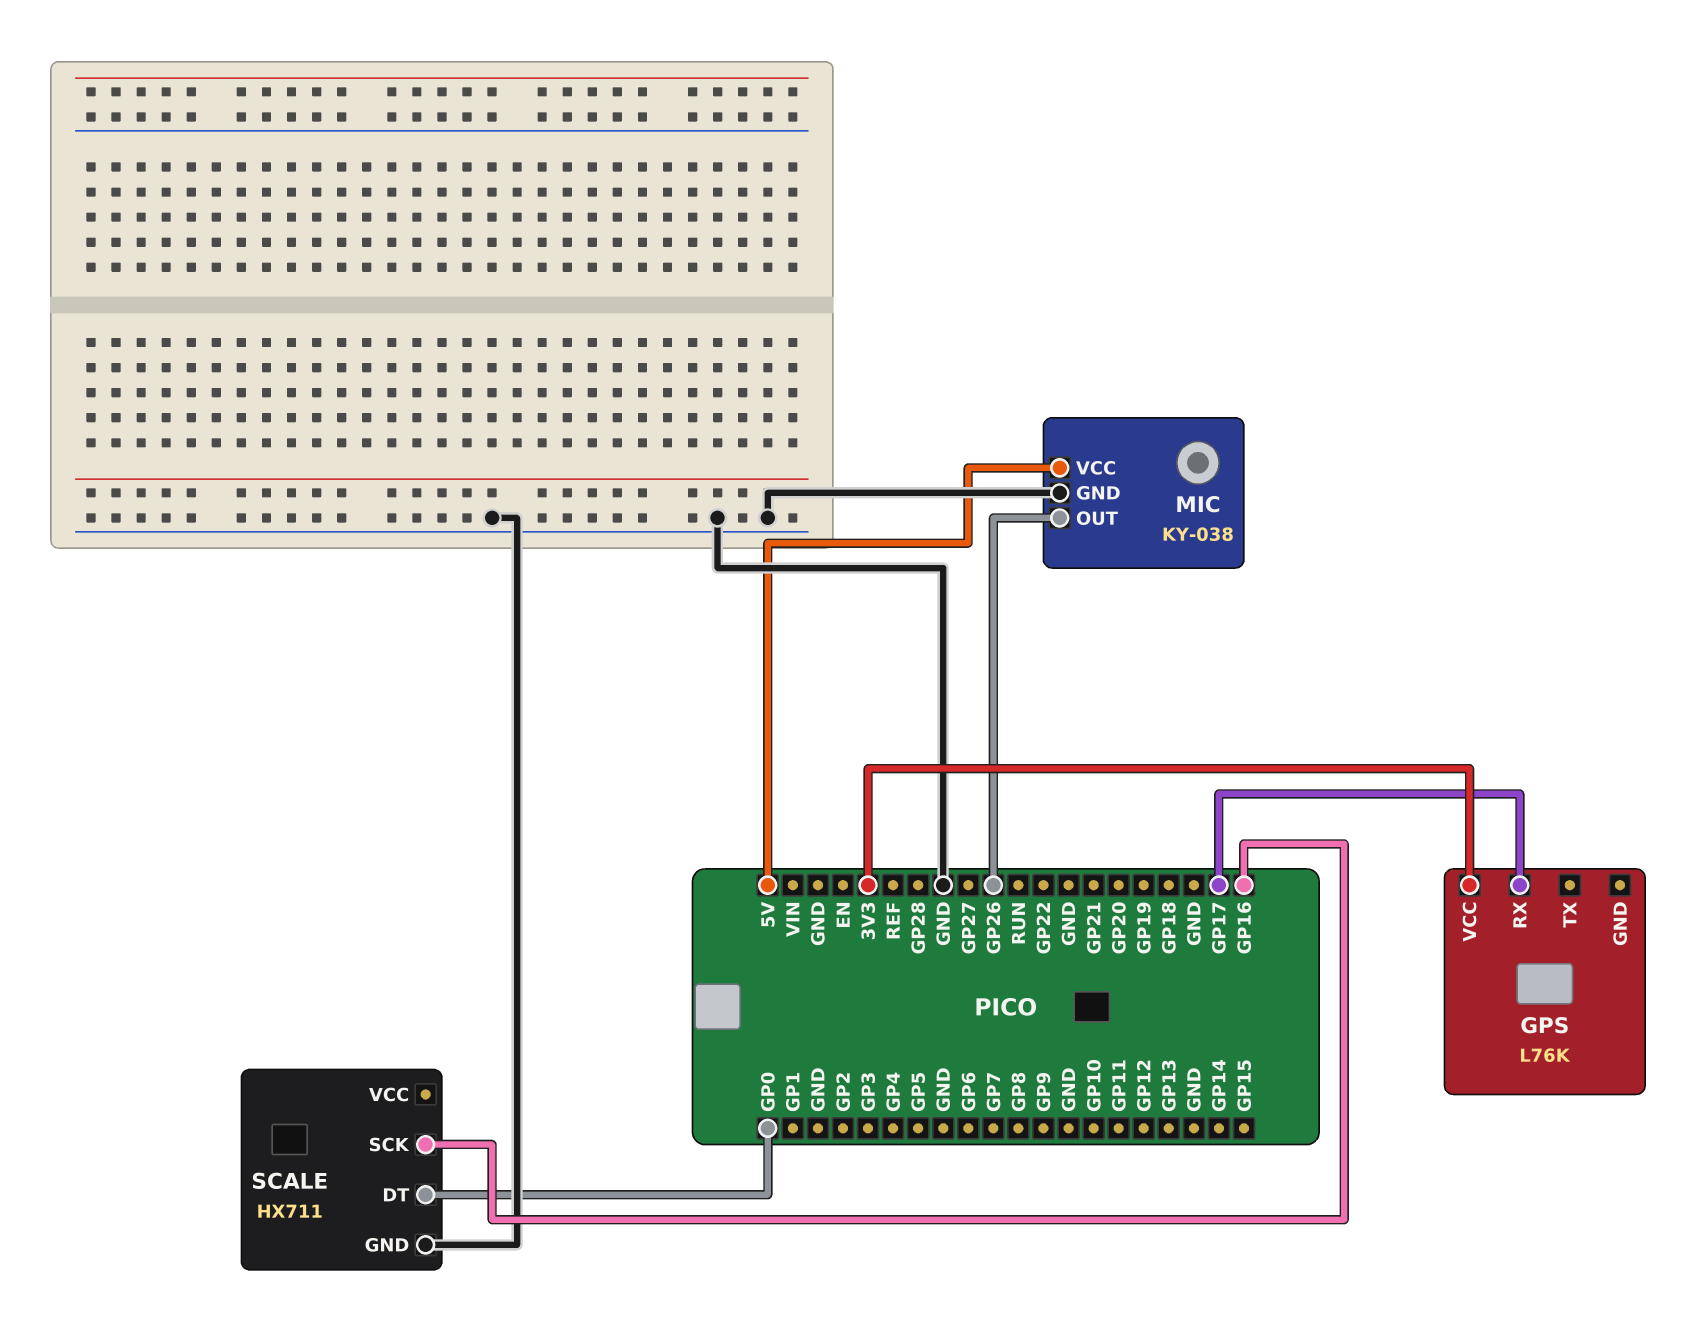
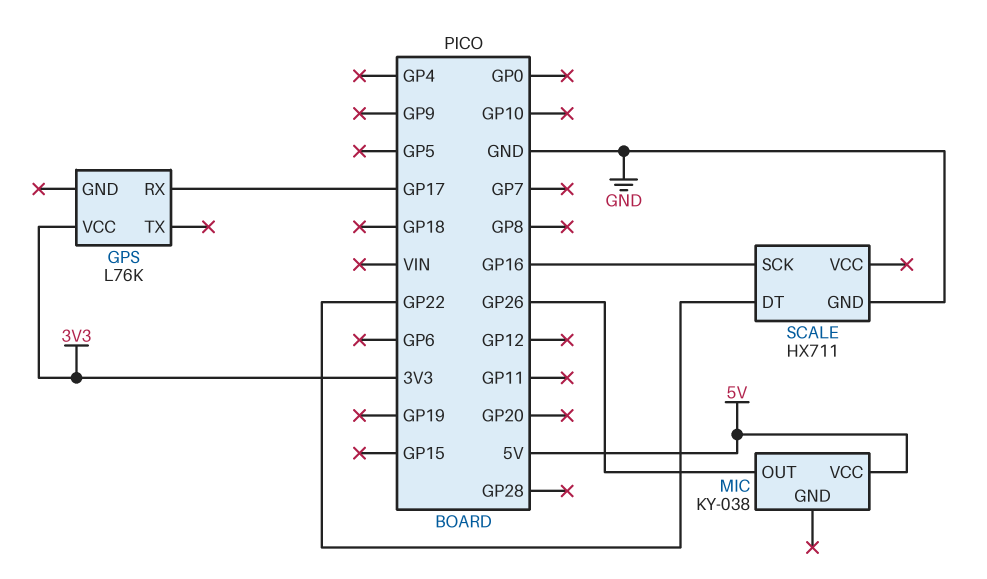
MIC pin GND: GND -> none
SCALE pin DT: GP0 -> GP22

